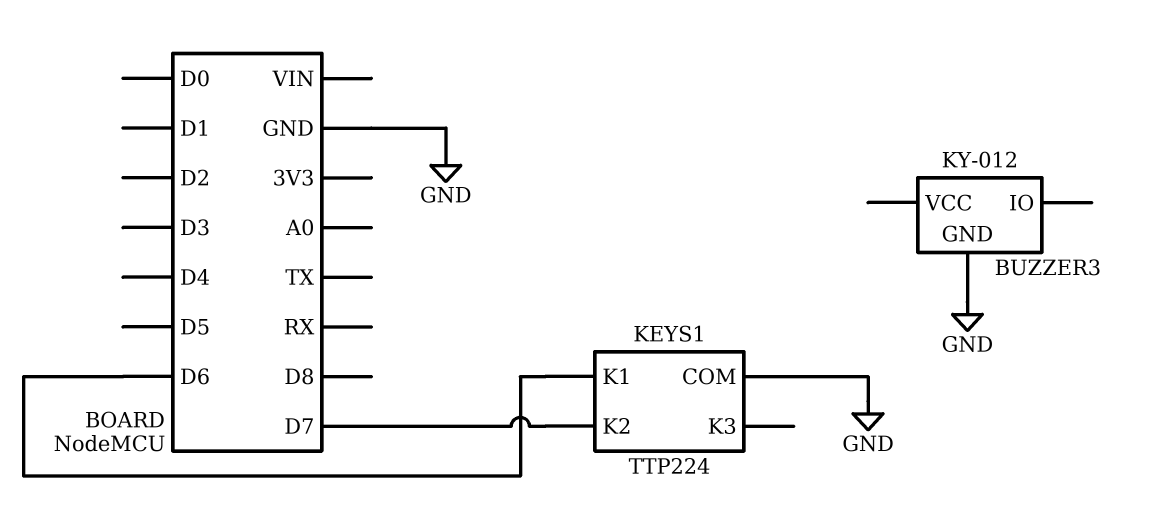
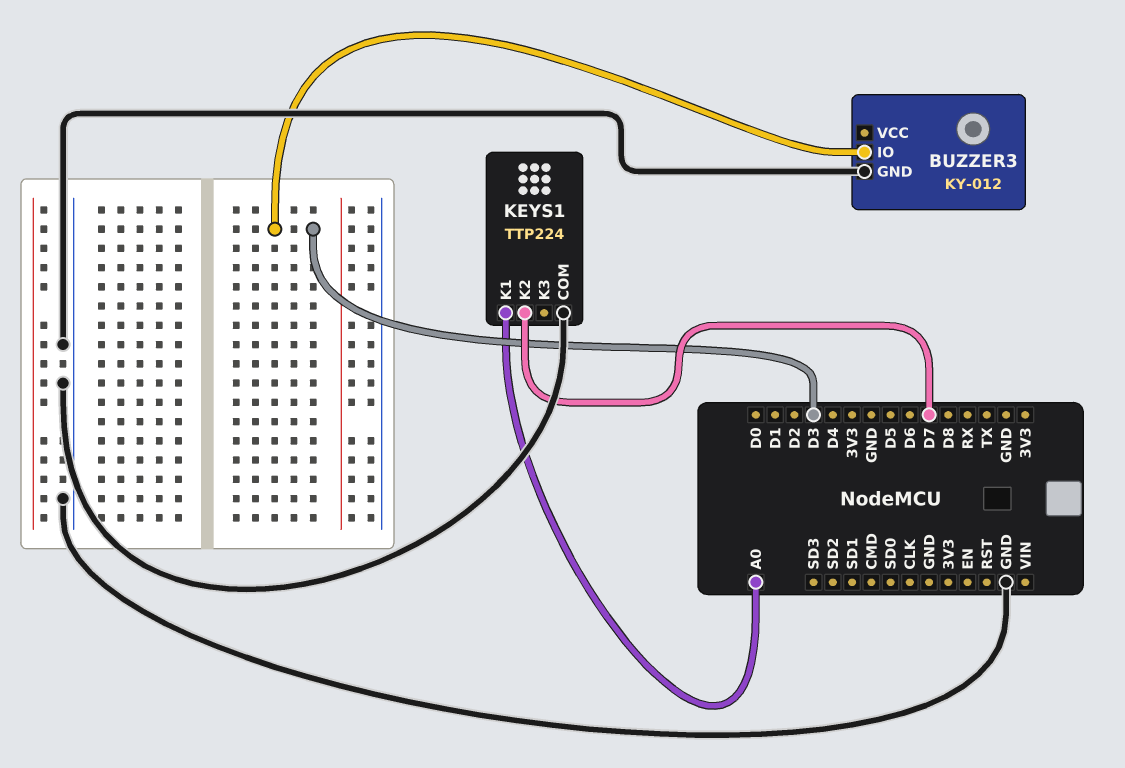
BUZZER3 pin IO: none -> D3
KEYS1 pin K1: D6 -> A0

